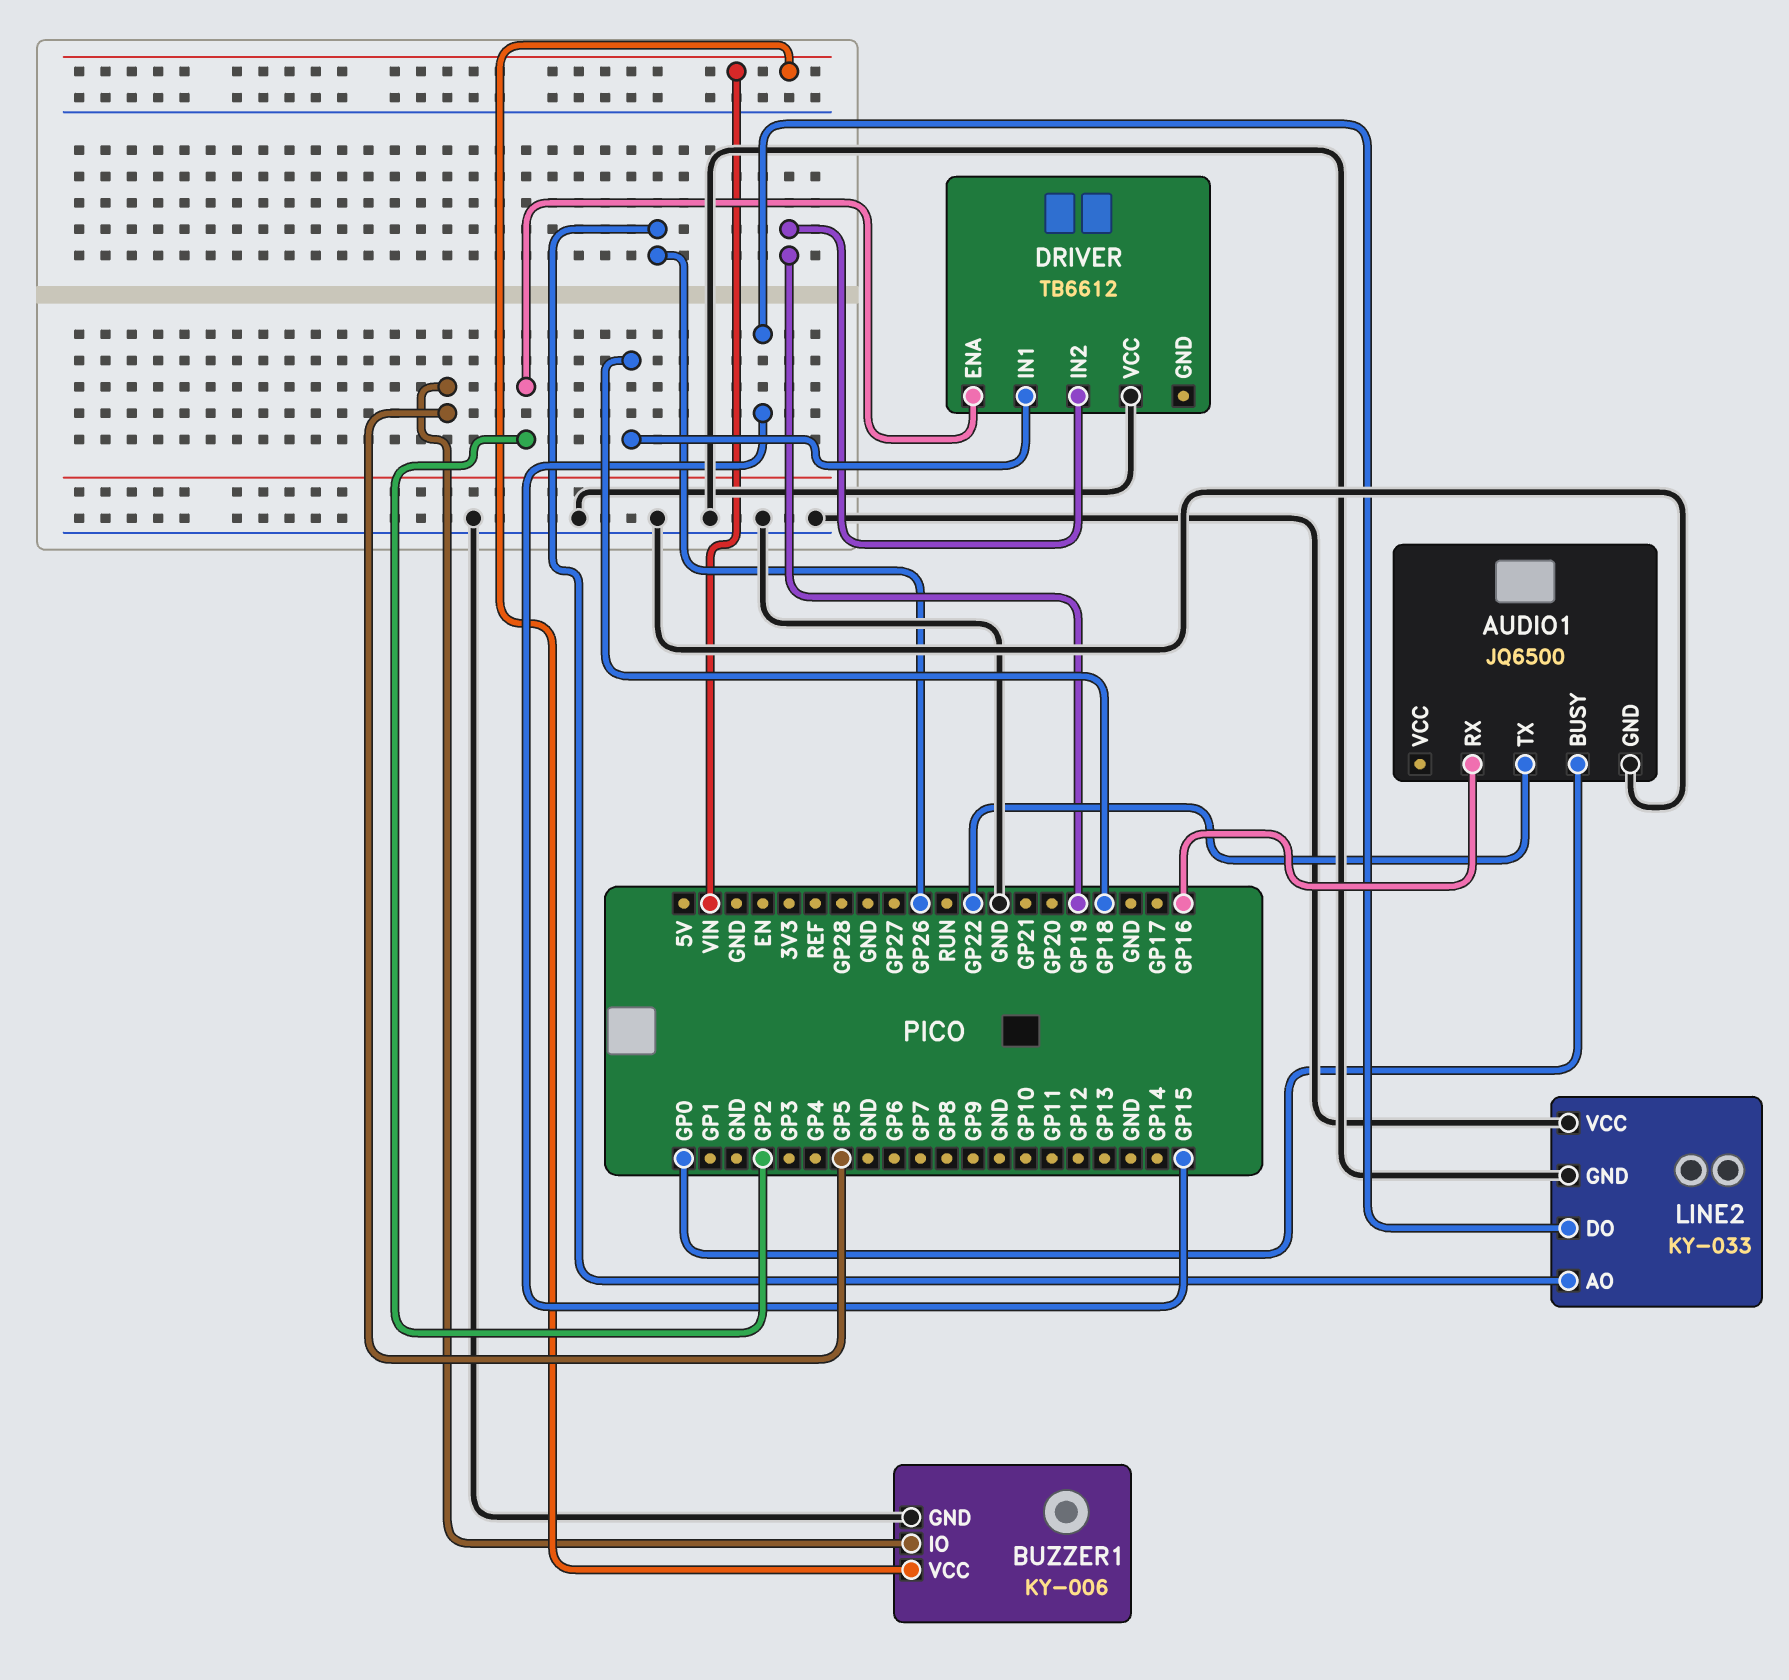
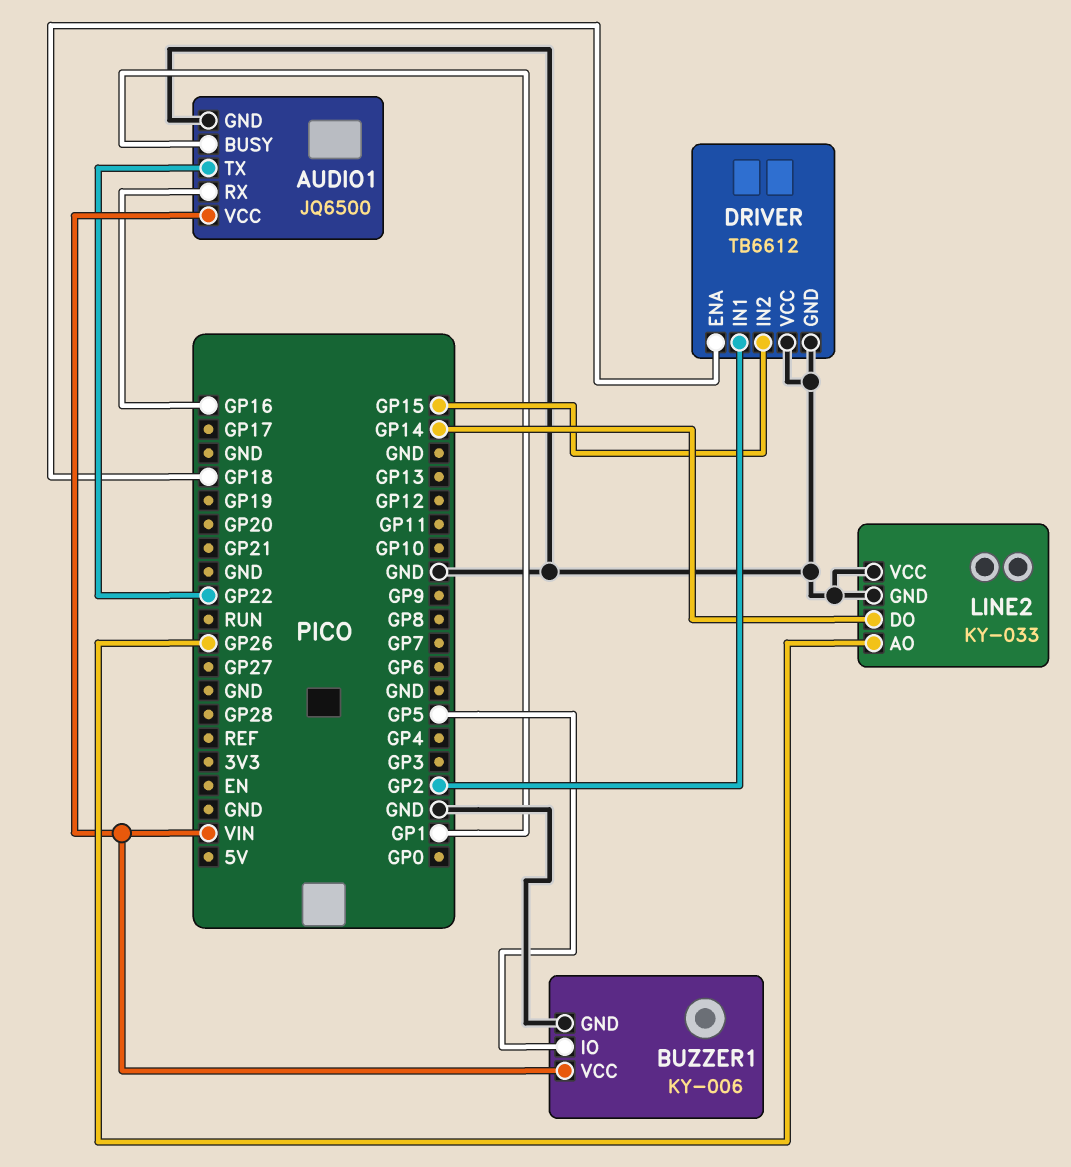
AUDIO1 pin BUSY: GP0 -> GP1
AUDIO1 pin VCC: none -> VIN
DRIVER pin ENA: GP2 -> GP18
DRIVER pin GND: none -> GND
DRIVER pin IN1: GP18 -> GP2
DRIVER pin IN2: GP19 -> GP15
LINE2 pin DO: GP15 -> GP14

